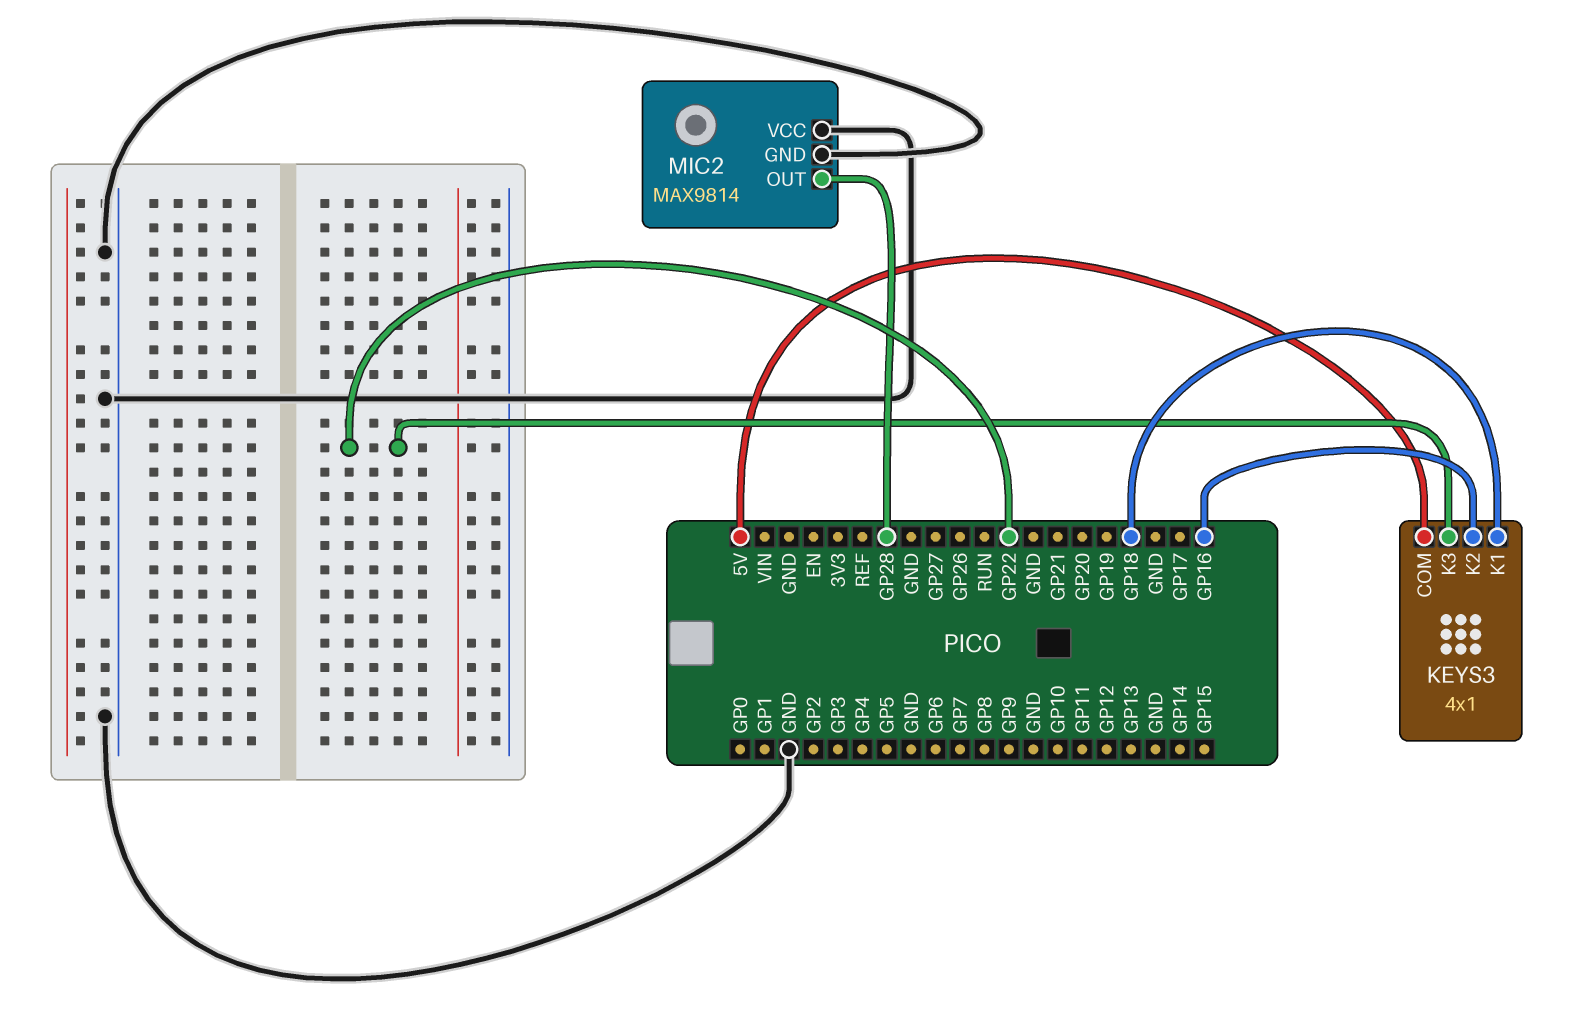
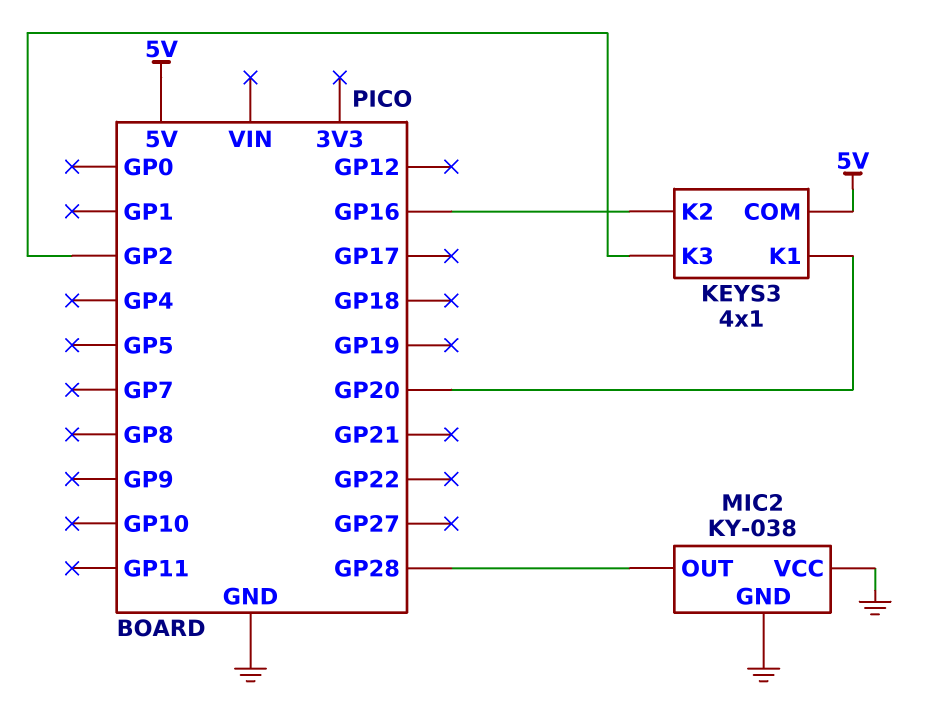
KEYS3 pin K1: GP18 -> GP20
KEYS3 pin K3: GP22 -> GP2
MIC2: MAX9814 -> KY-038

